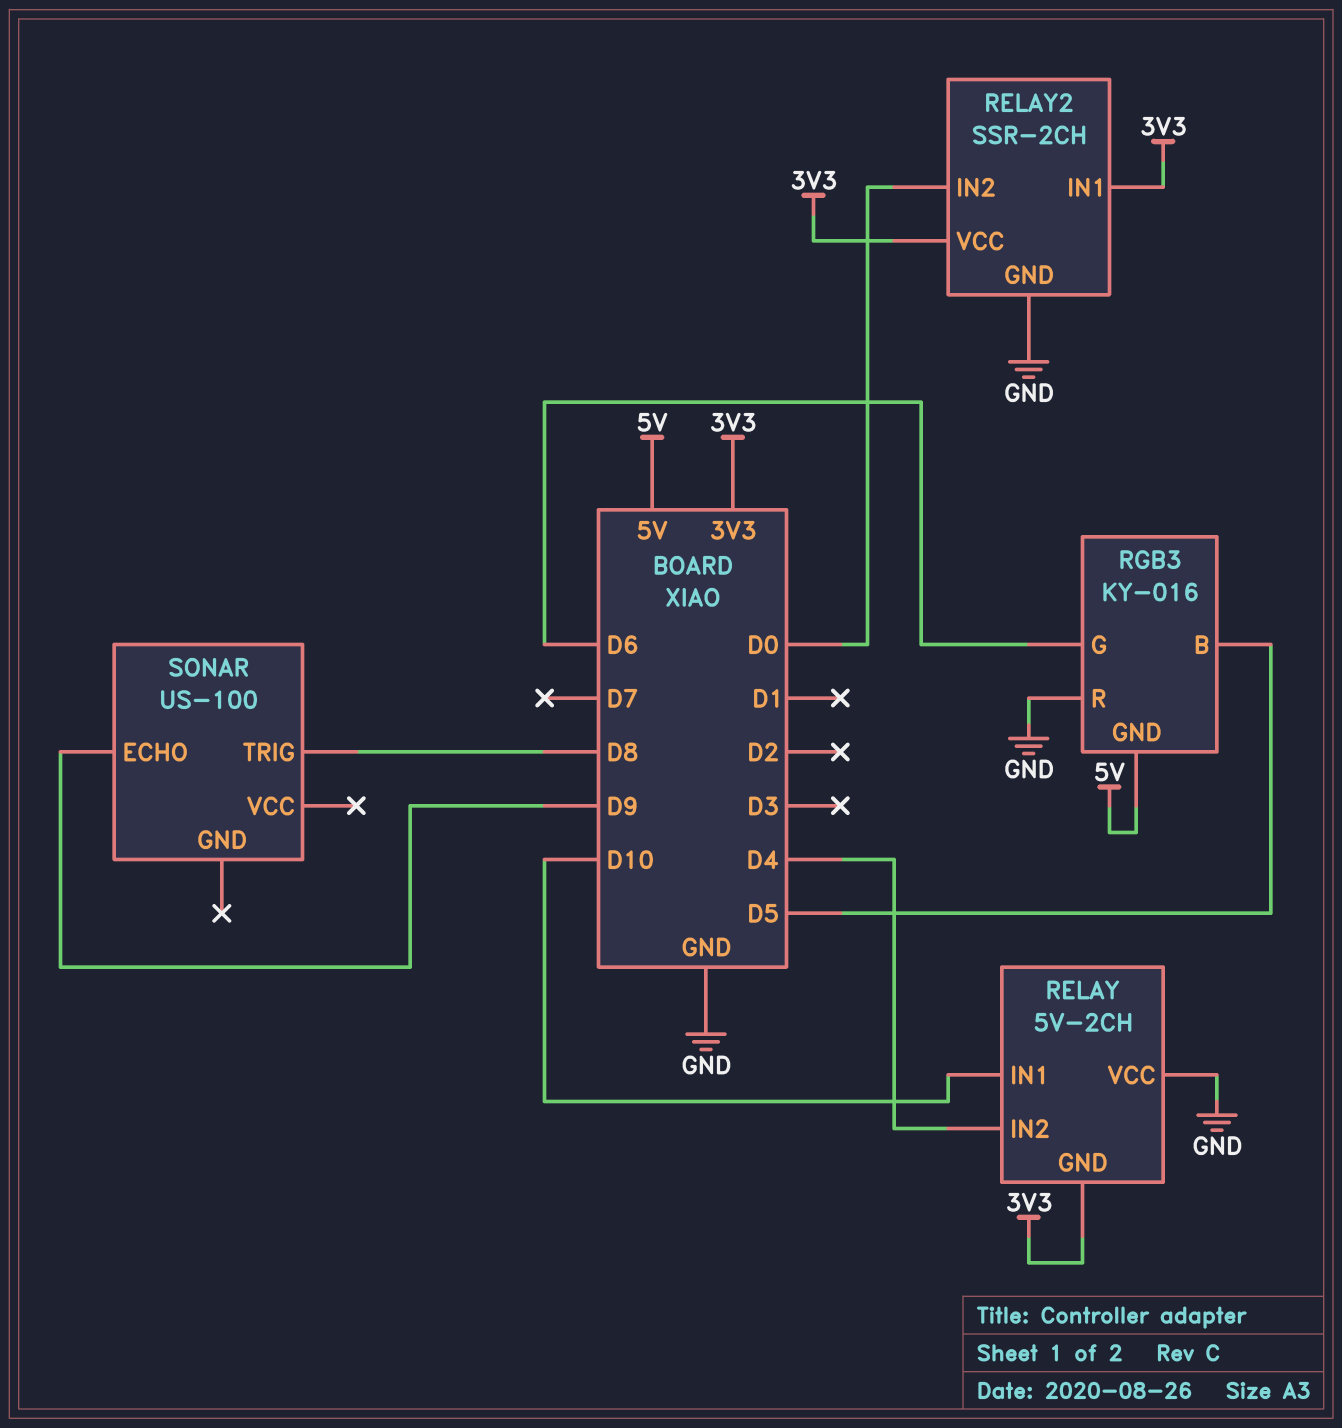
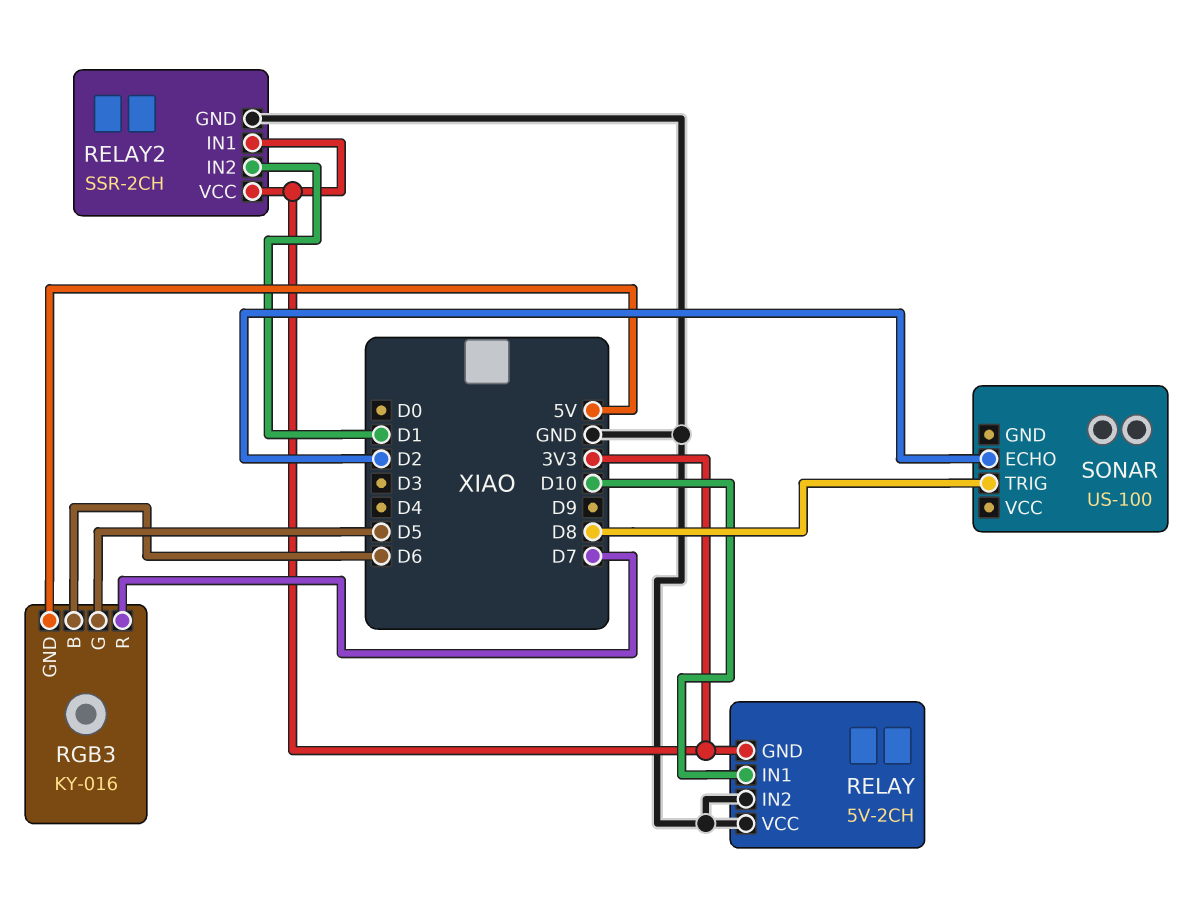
RELAY pin IN2: D4 -> GND
RELAY2 pin IN2: D0 -> D1
RGB3 pin B: D5 -> D6
RGB3 pin G: D6 -> D5
RGB3 pin R: GND -> D7
SONAR pin ECHO: D9 -> D2

